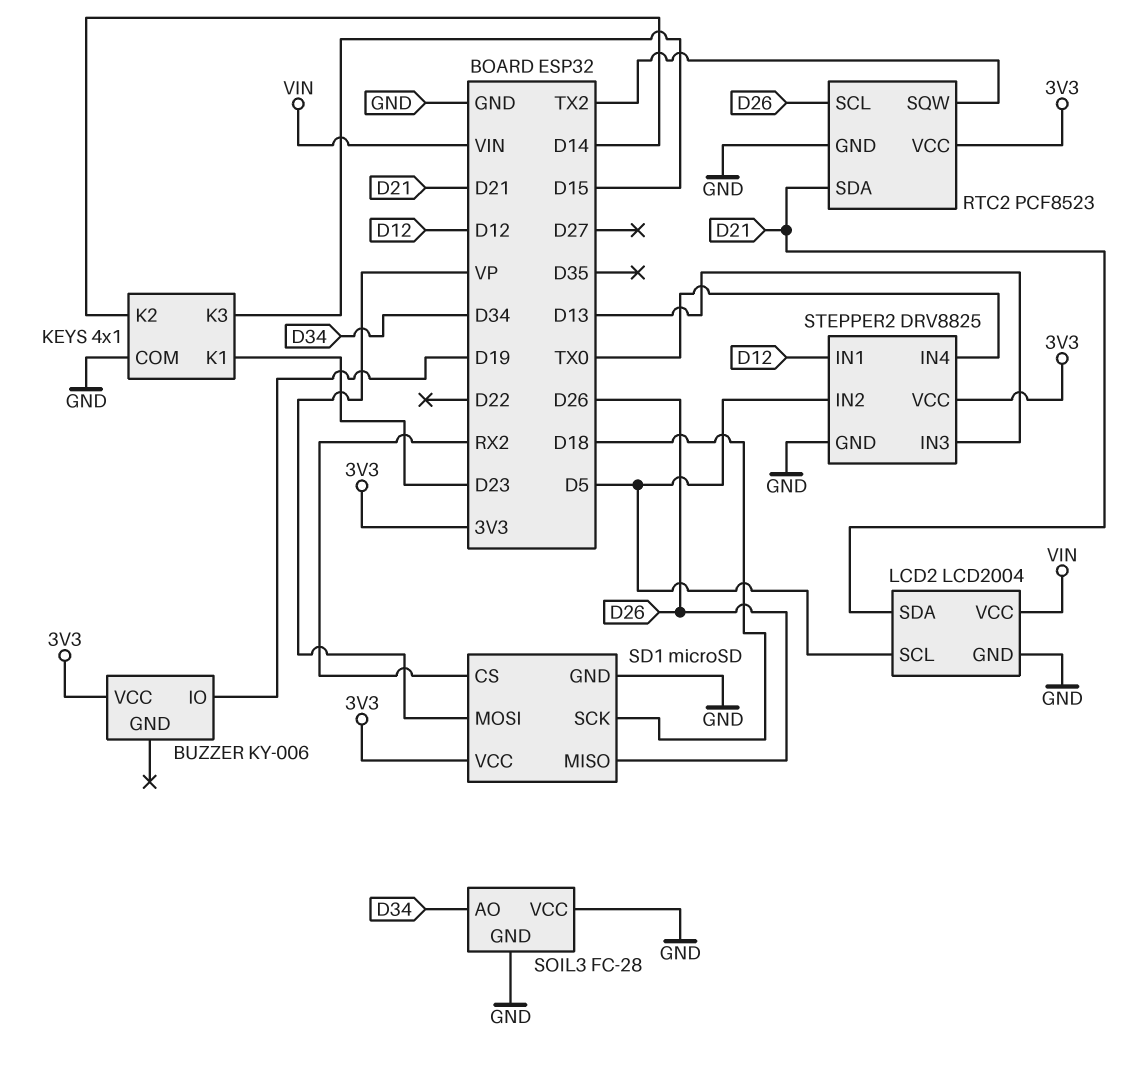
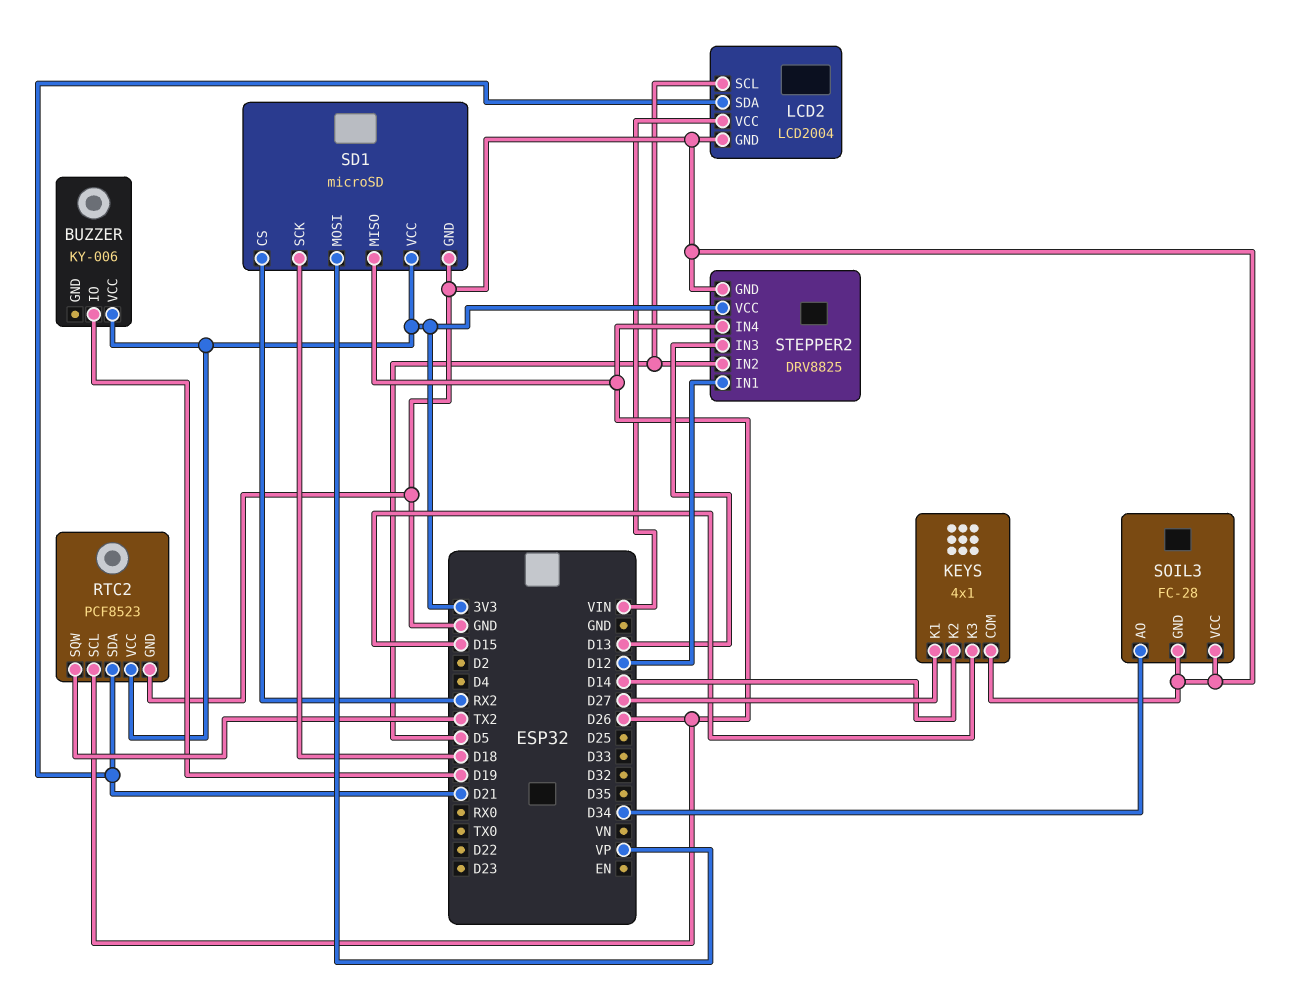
KEYS pin K1: D23 -> D27
STEPPER2 pin IN4: TX0 -> D26

